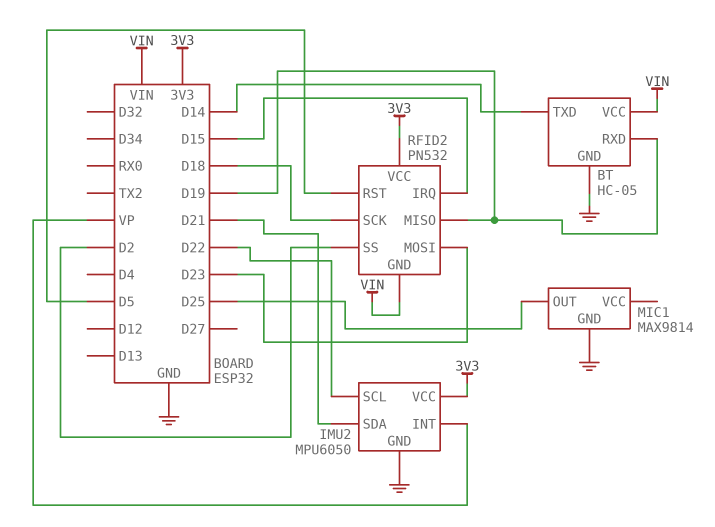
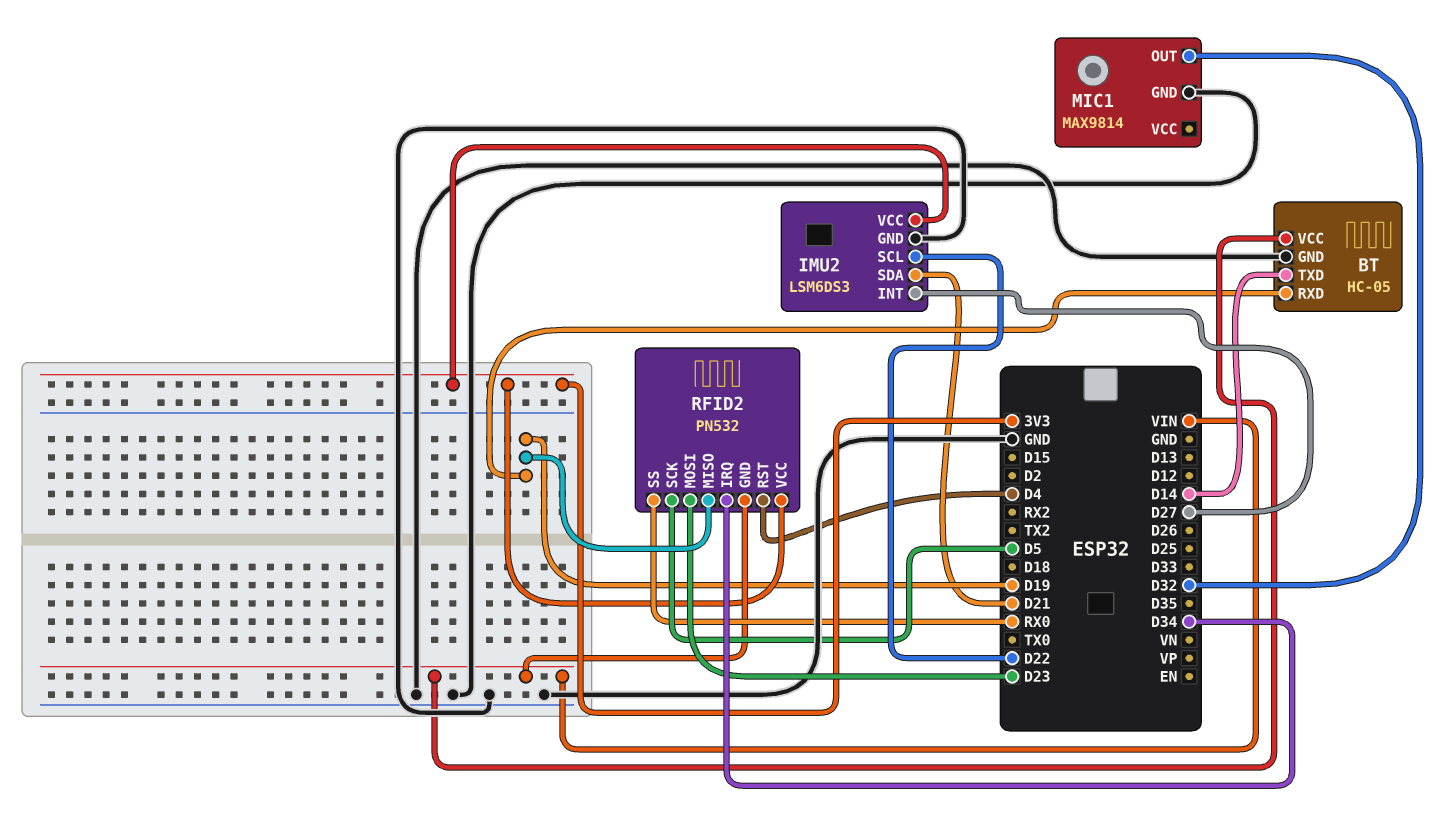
IMU2: MPU6050 -> LSM6DS3
IMU2 pin INT: VP -> D27
MIC1 pin OUT: D25 -> D32
RFID2 pin IRQ: D15 -> D34
RFID2 pin RST: D5 -> D4
RFID2 pin SCK: D18 -> D5
RFID2 pin SS: D2 -> RX0

